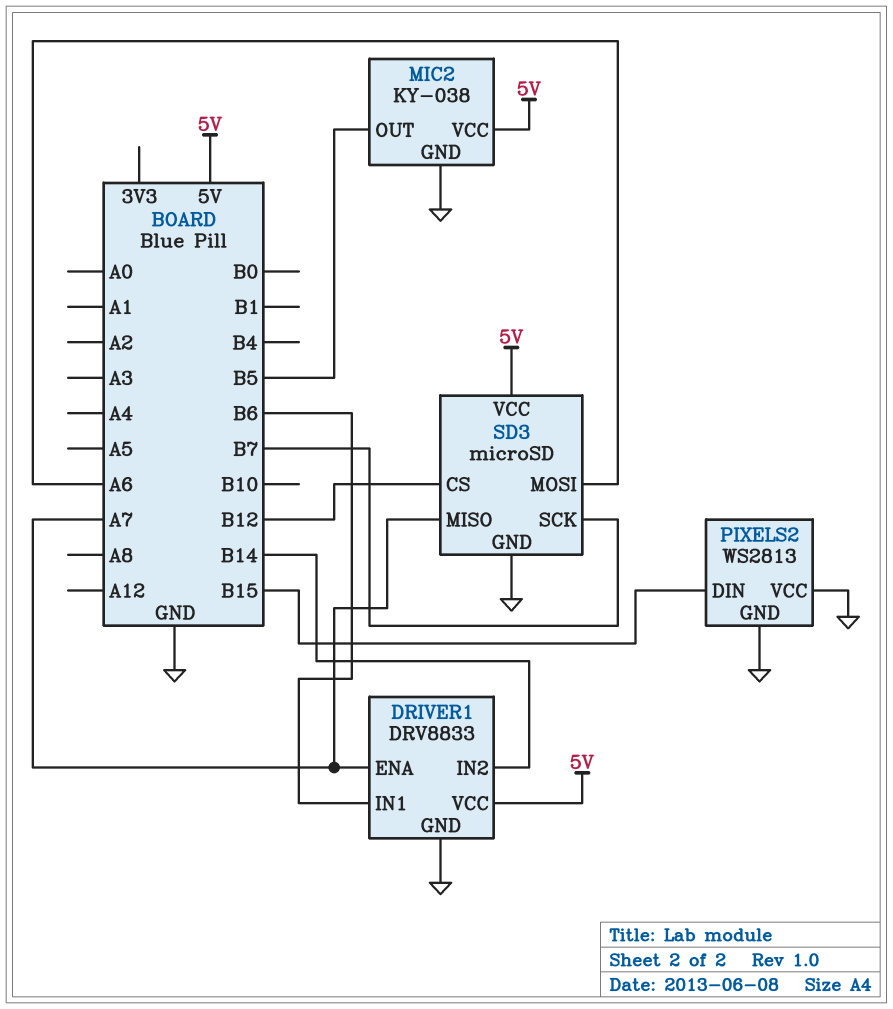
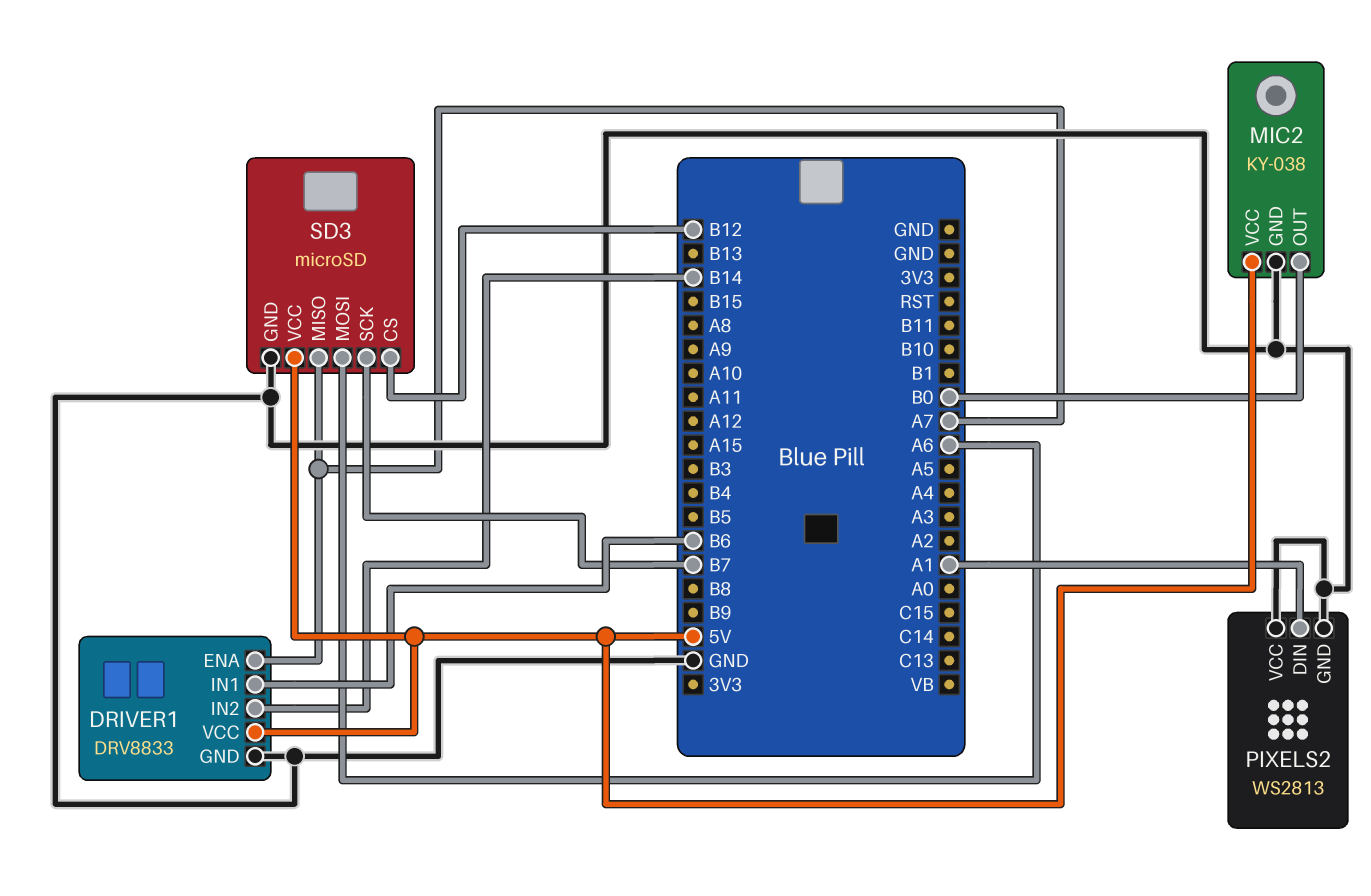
MIC2 pin OUT: B5 -> B0
PIXELS2 pin DIN: B15 -> A1

